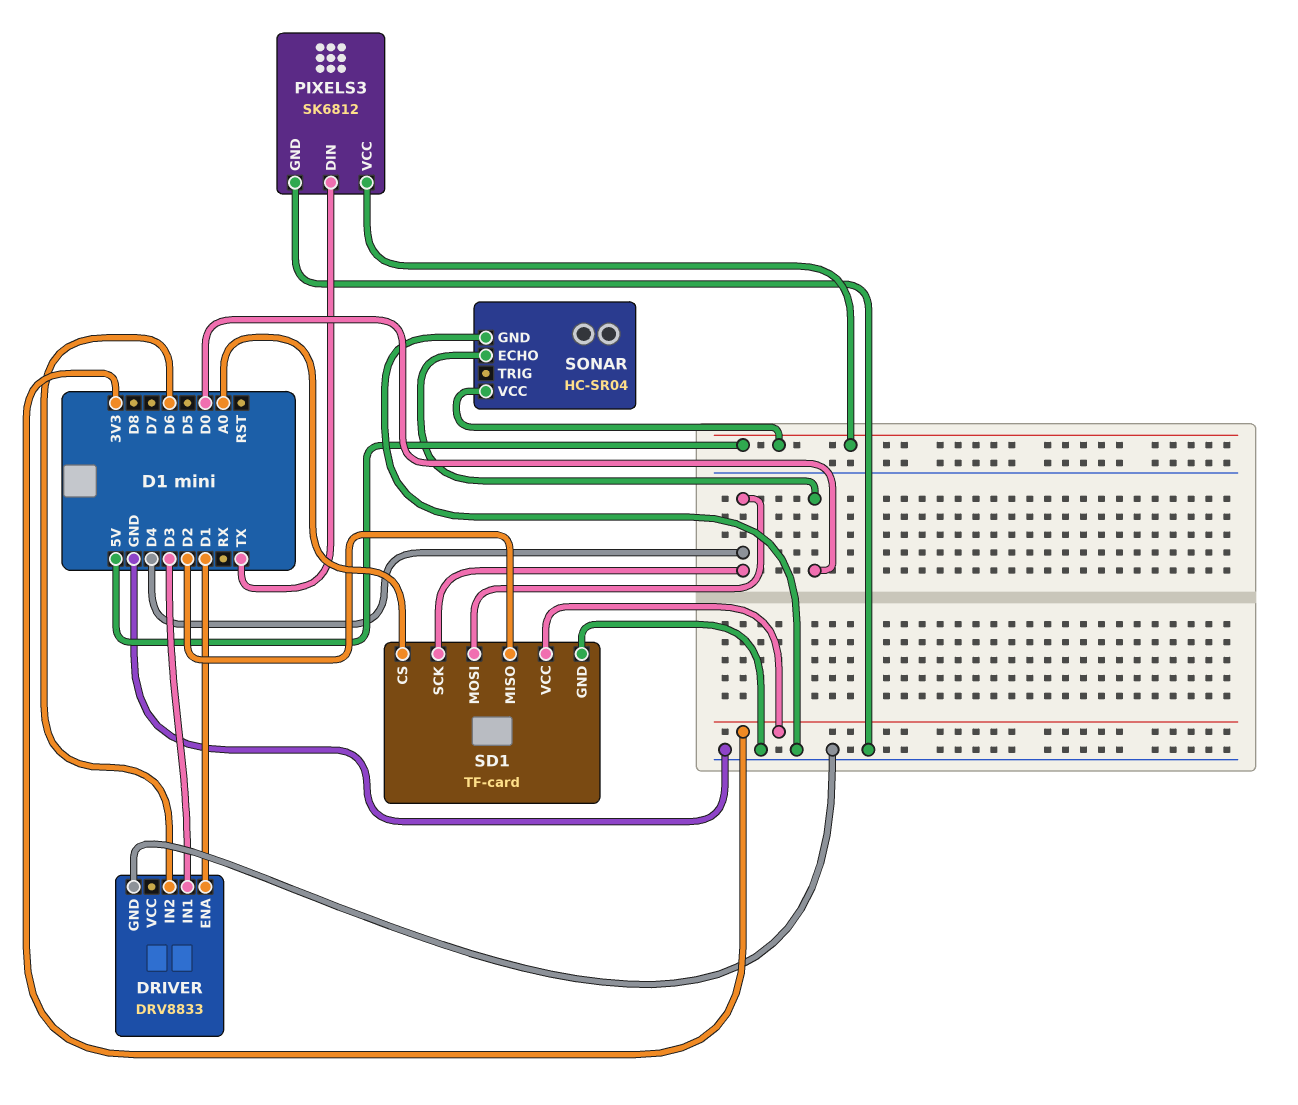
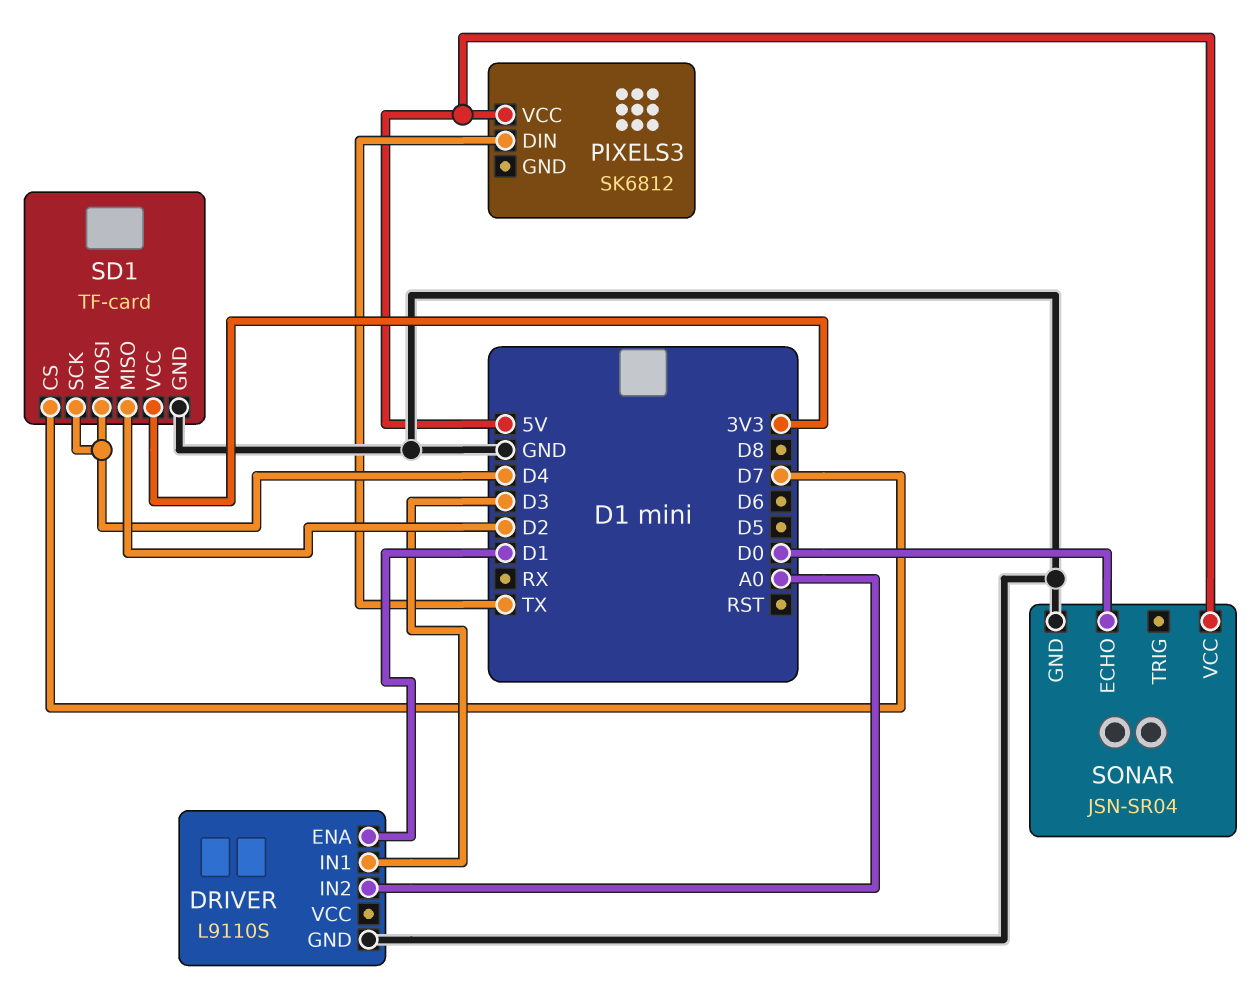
DRIVER: DRV8833 -> L9110S
DRIVER pin IN2: D6 -> A0
PIXELS3 pin GND: GND -> none
SD1 pin CS: A0 -> D7
SONAR: HC-SR04 -> JSN-SR04

